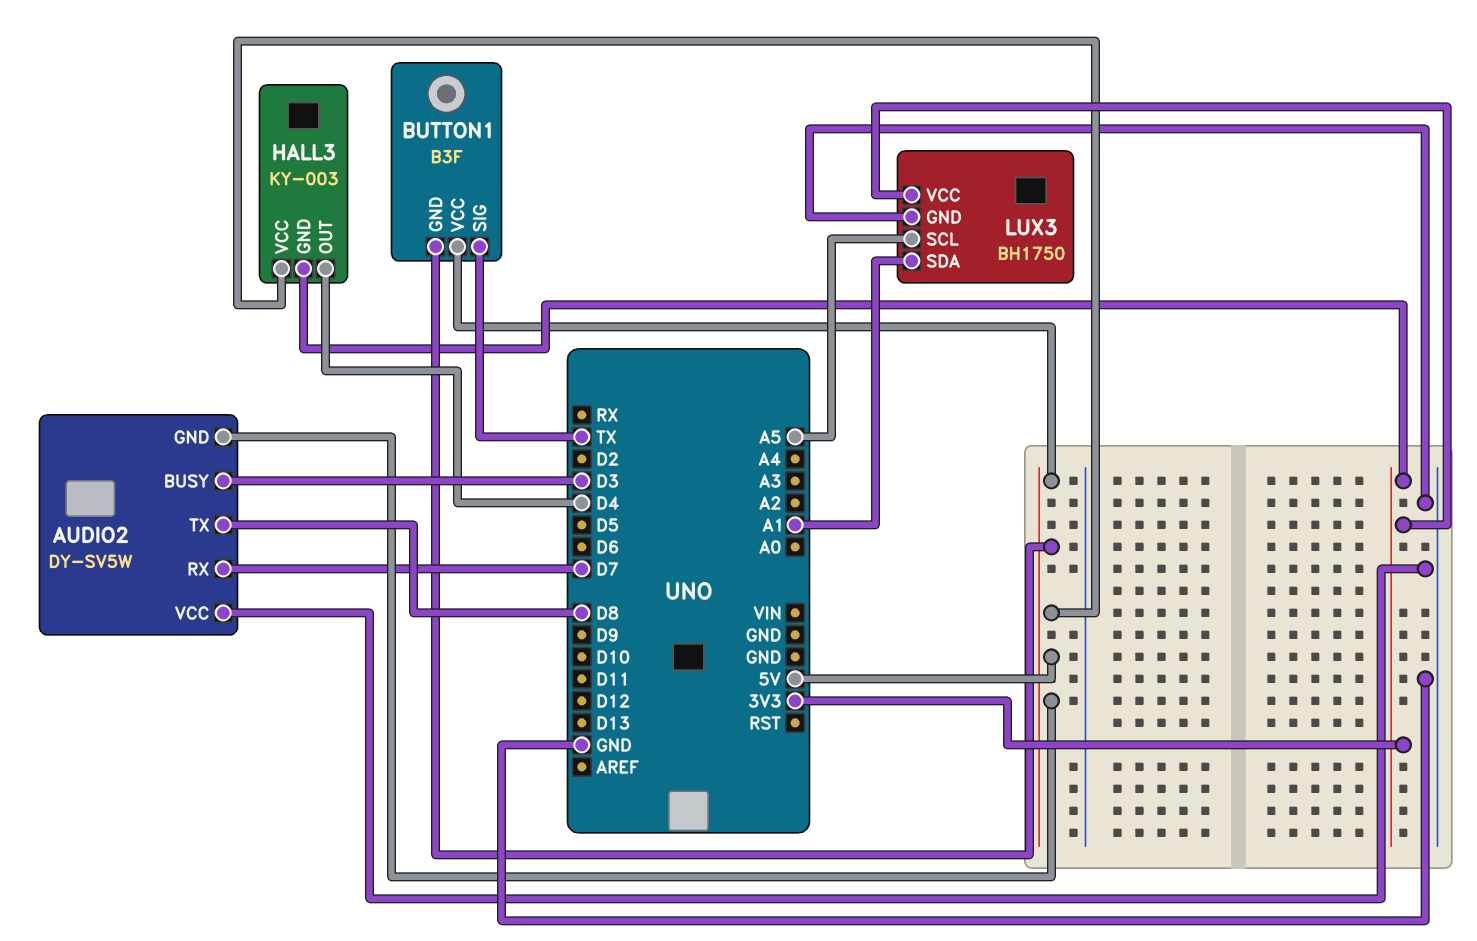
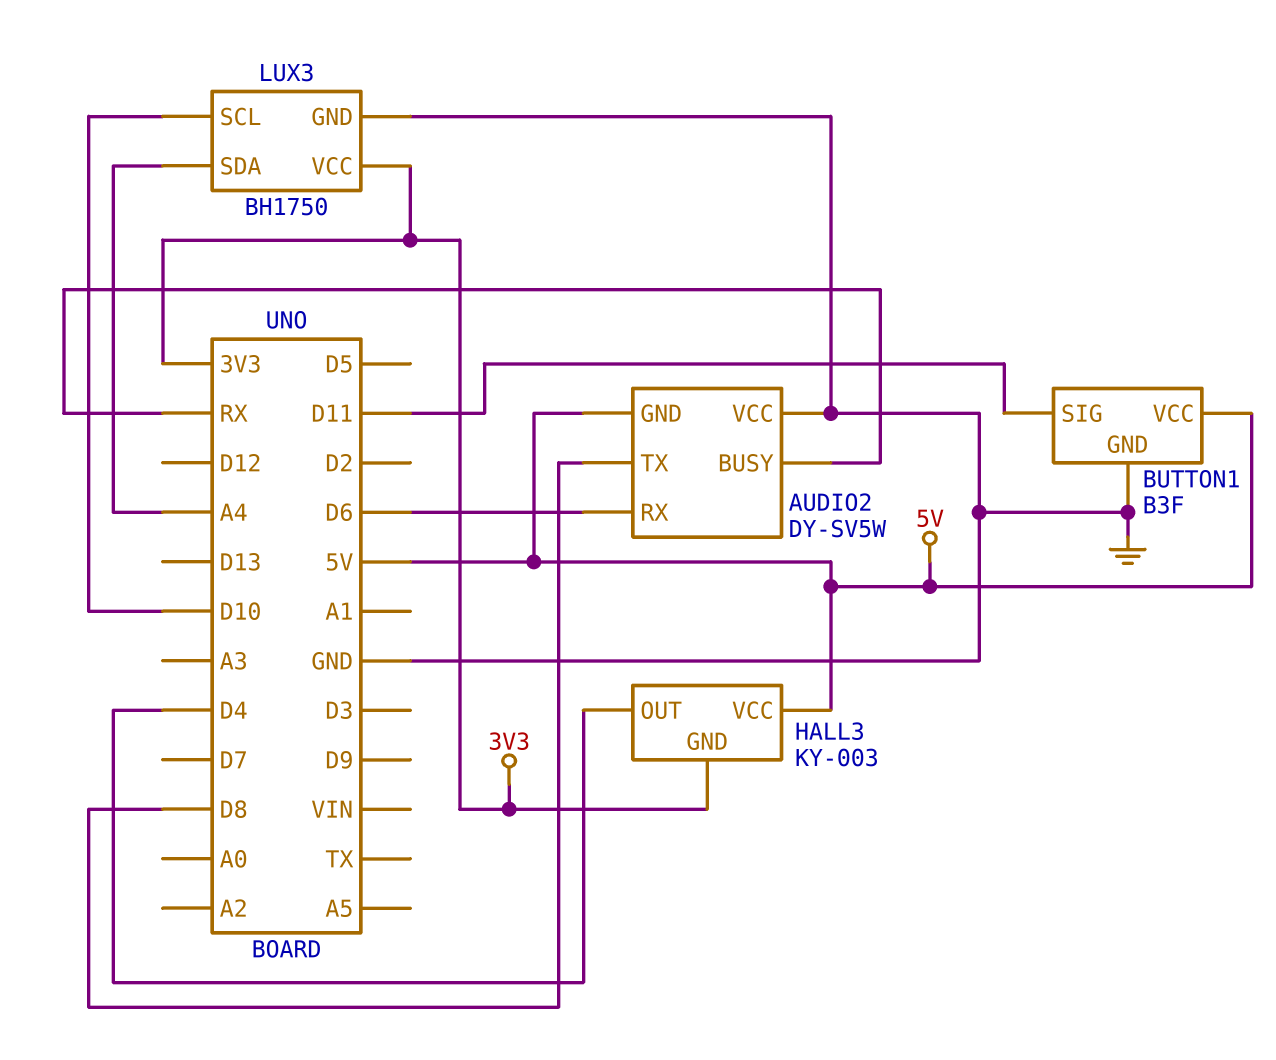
AUDIO2 pin BUSY: D3 -> RX
AUDIO2 pin RX: D7 -> D6
BUTTON1 pin GND: 5V -> GND
BUTTON1 pin SIG: TX -> D11
LUX3 pin SCL: A5 -> D10
LUX3 pin SDA: A1 -> A4

